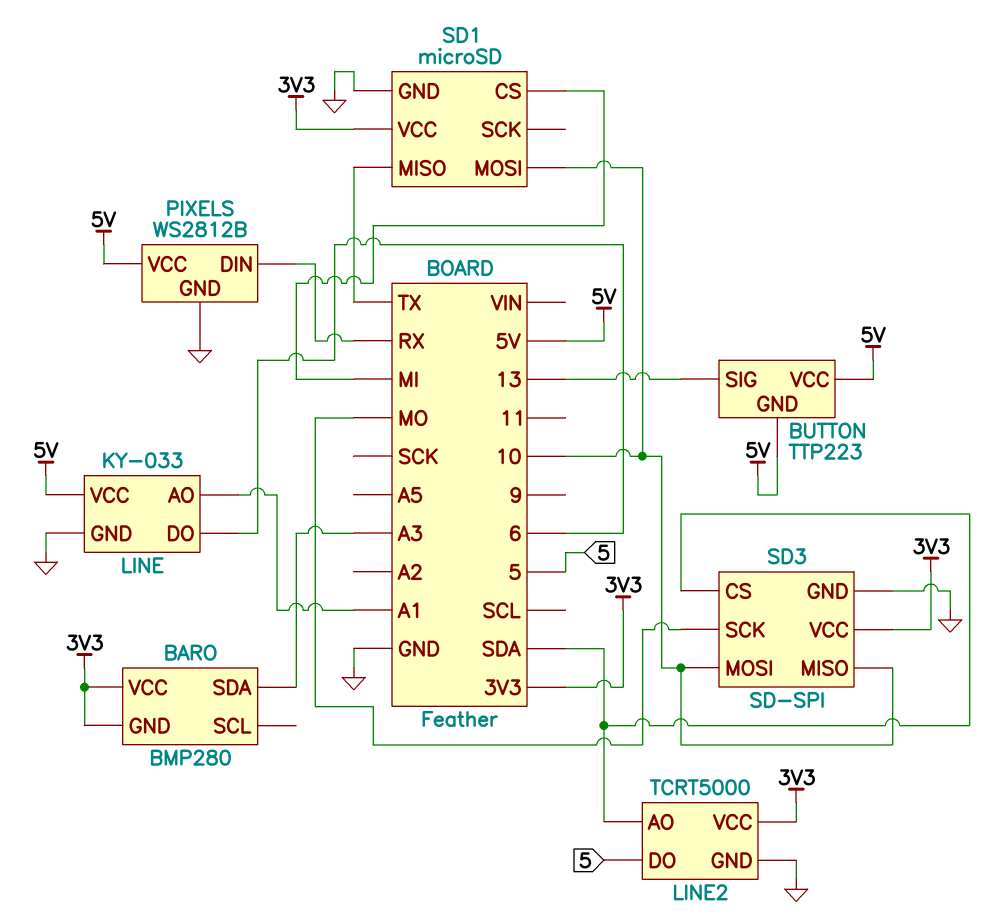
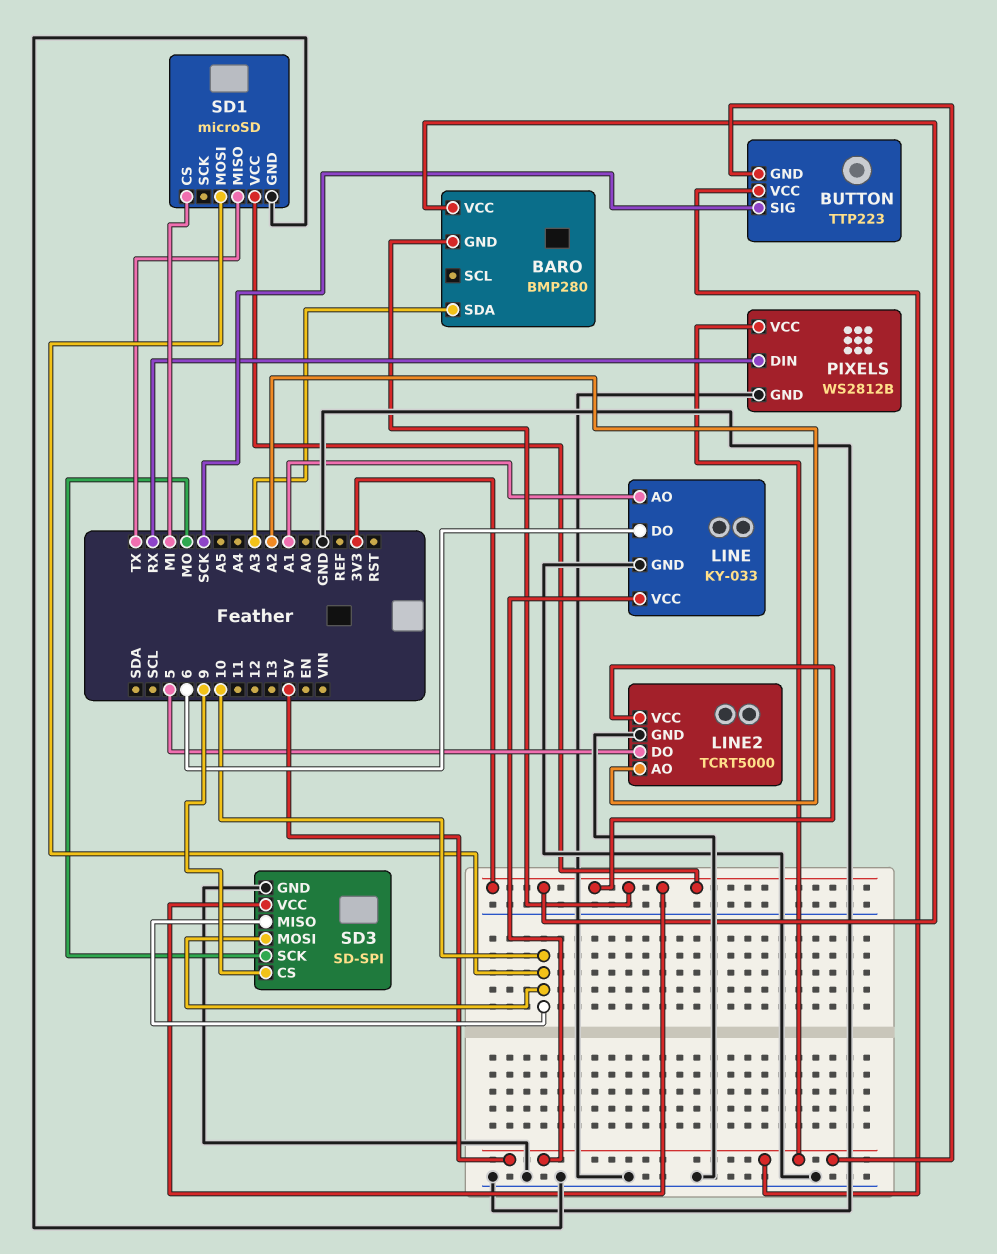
BUTTON pin SIG: 13 -> SCK
LINE2 pin AO: SDA -> A2
SD3 pin CS: SDA -> 9

